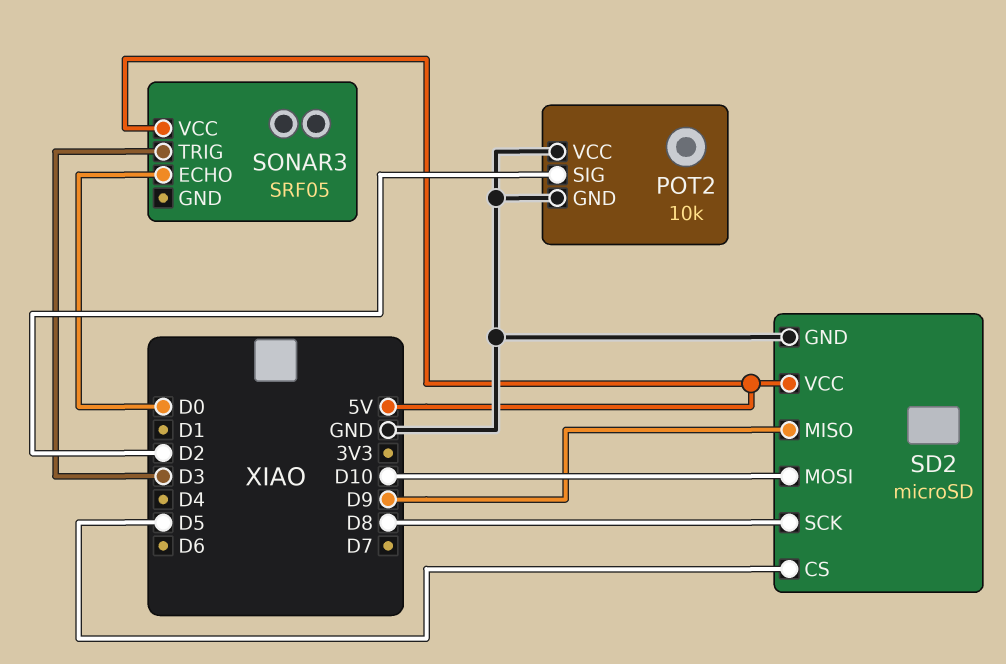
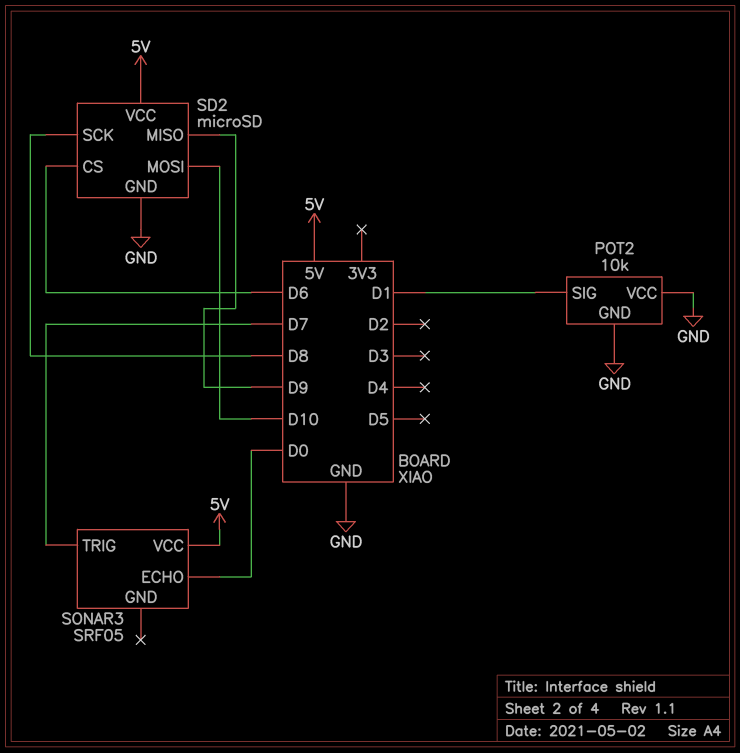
POT2 pin SIG: D2 -> D1
SD2 pin CS: D5 -> D6
SONAR3 pin TRIG: D3 -> D7

